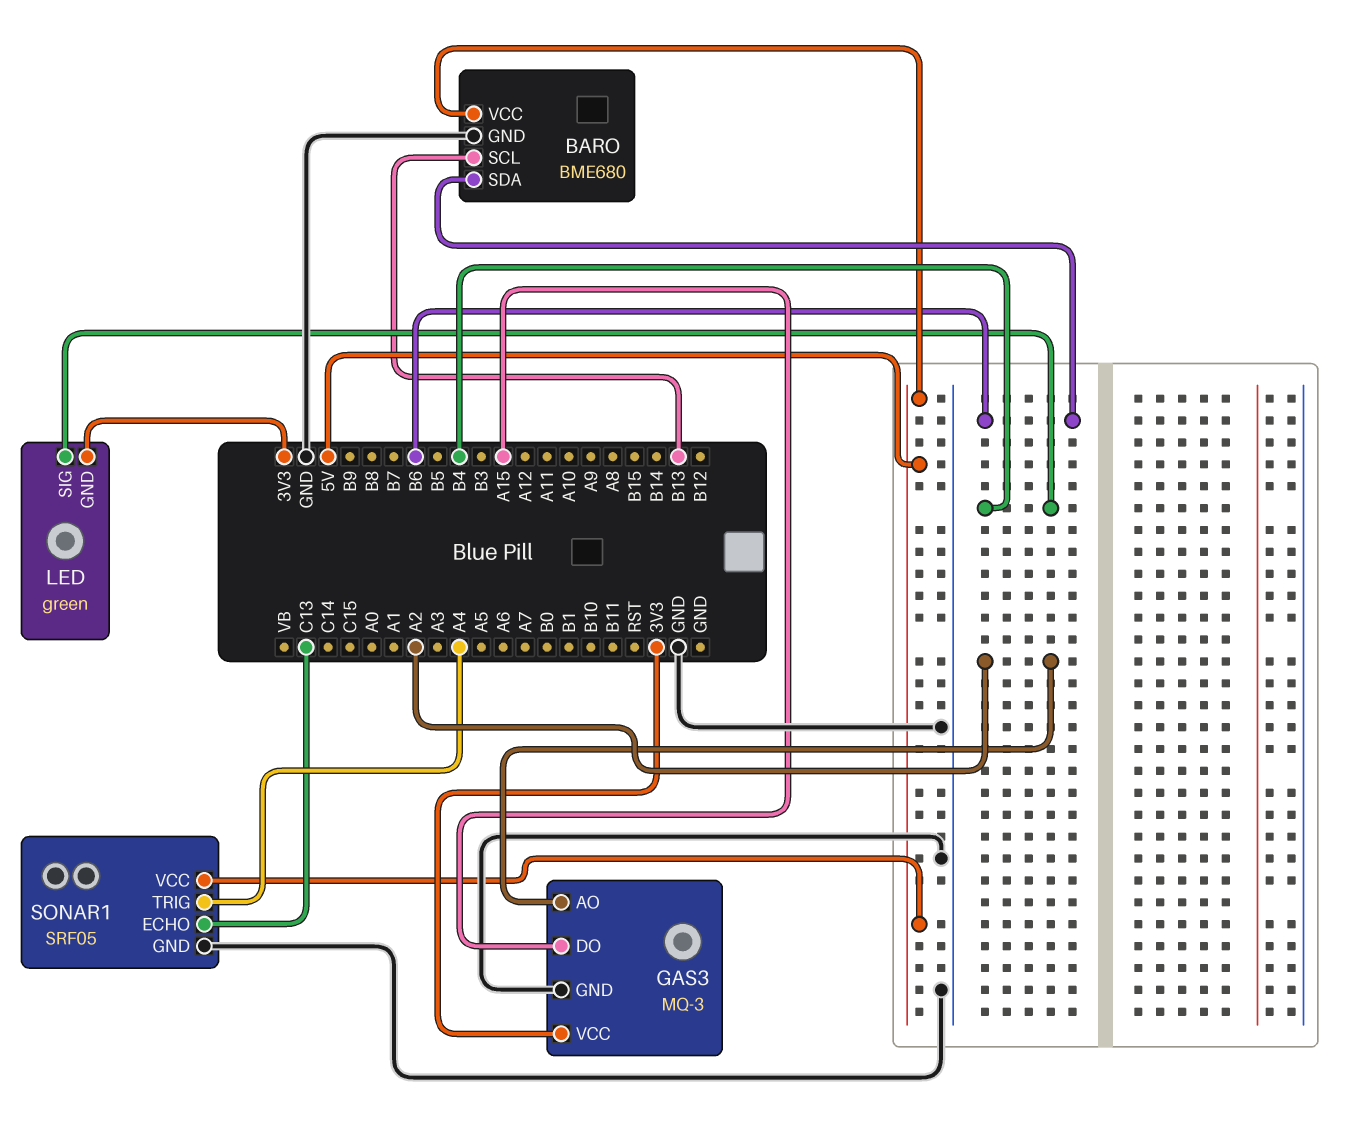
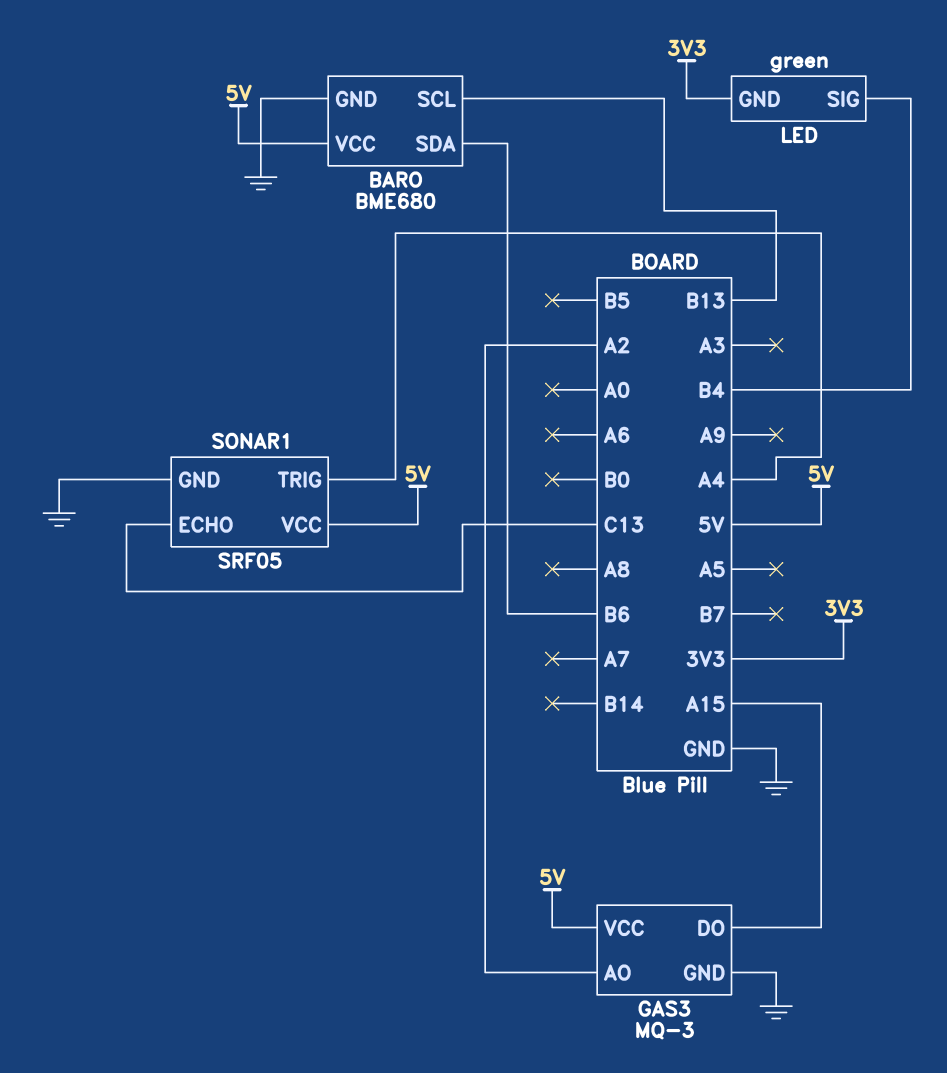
GAS3 pin VCC: 3V3 -> 5V

